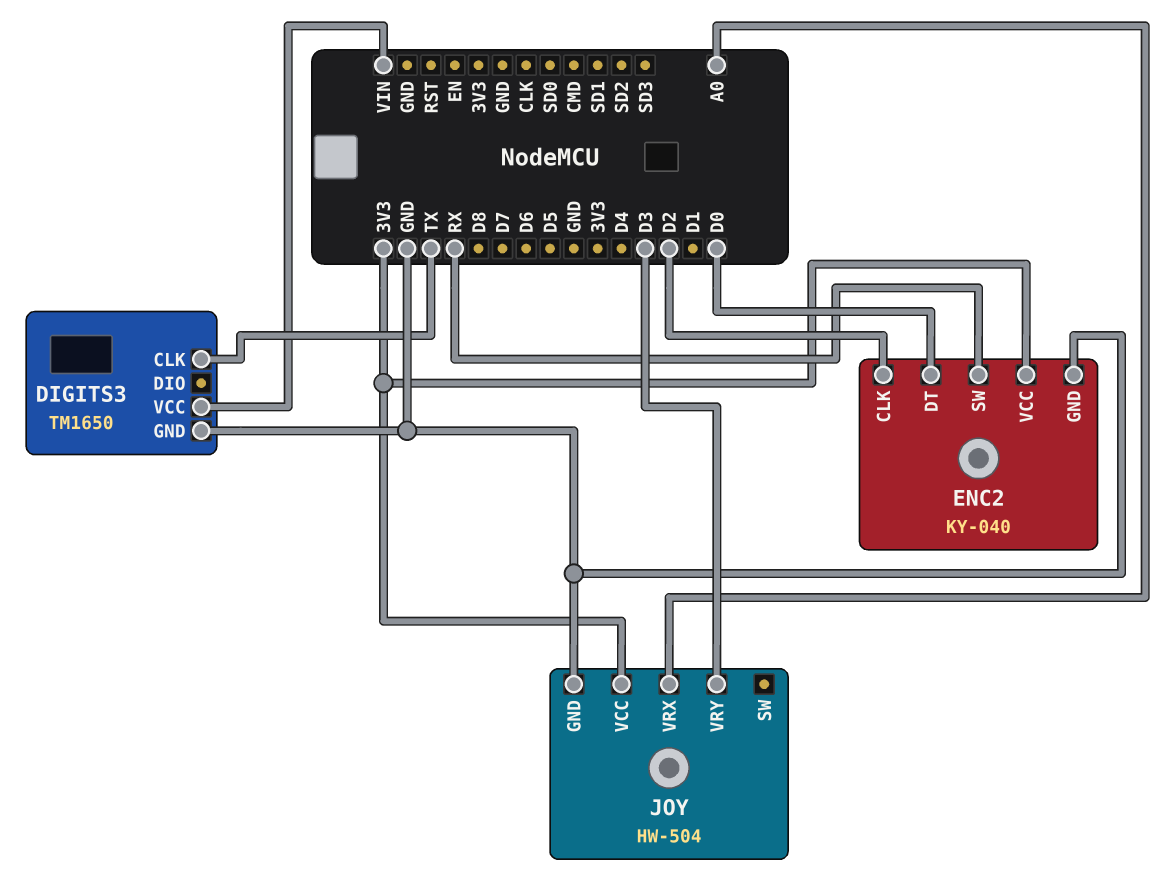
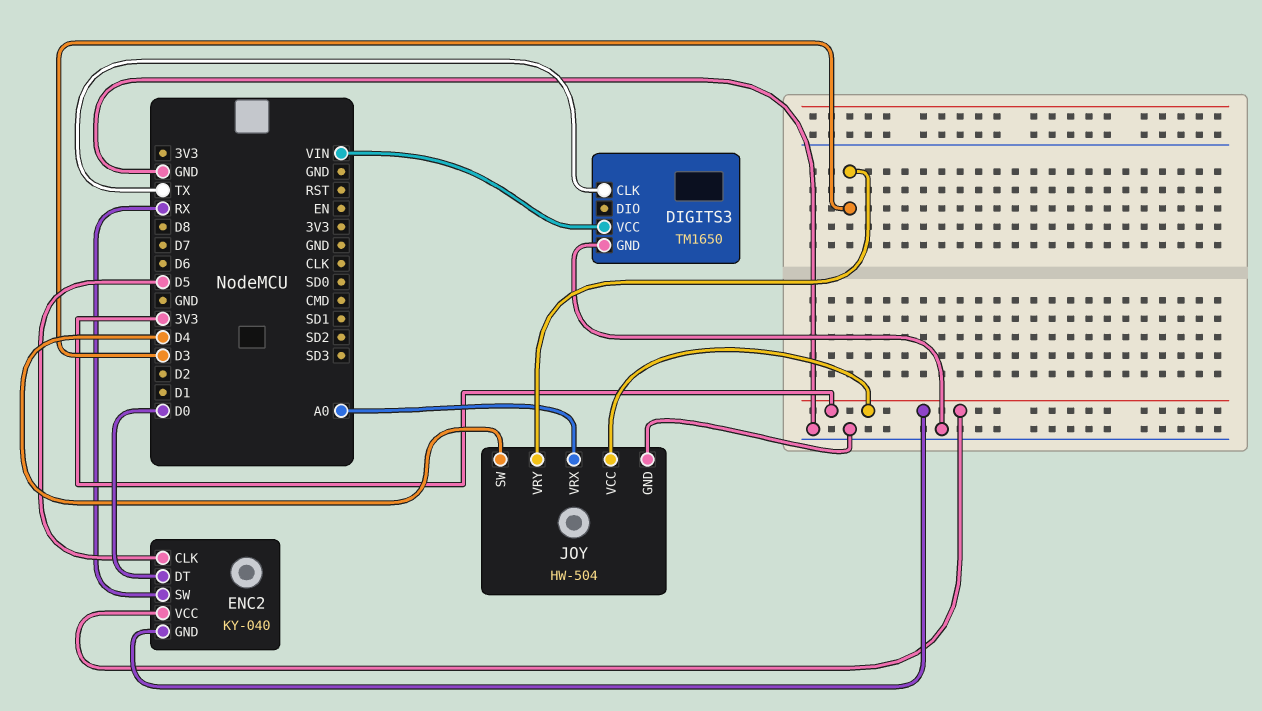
ENC2 pin CLK: D2 -> D5
ENC2 pin GND: GND -> 3V3
JOY pin SW: none -> D4

